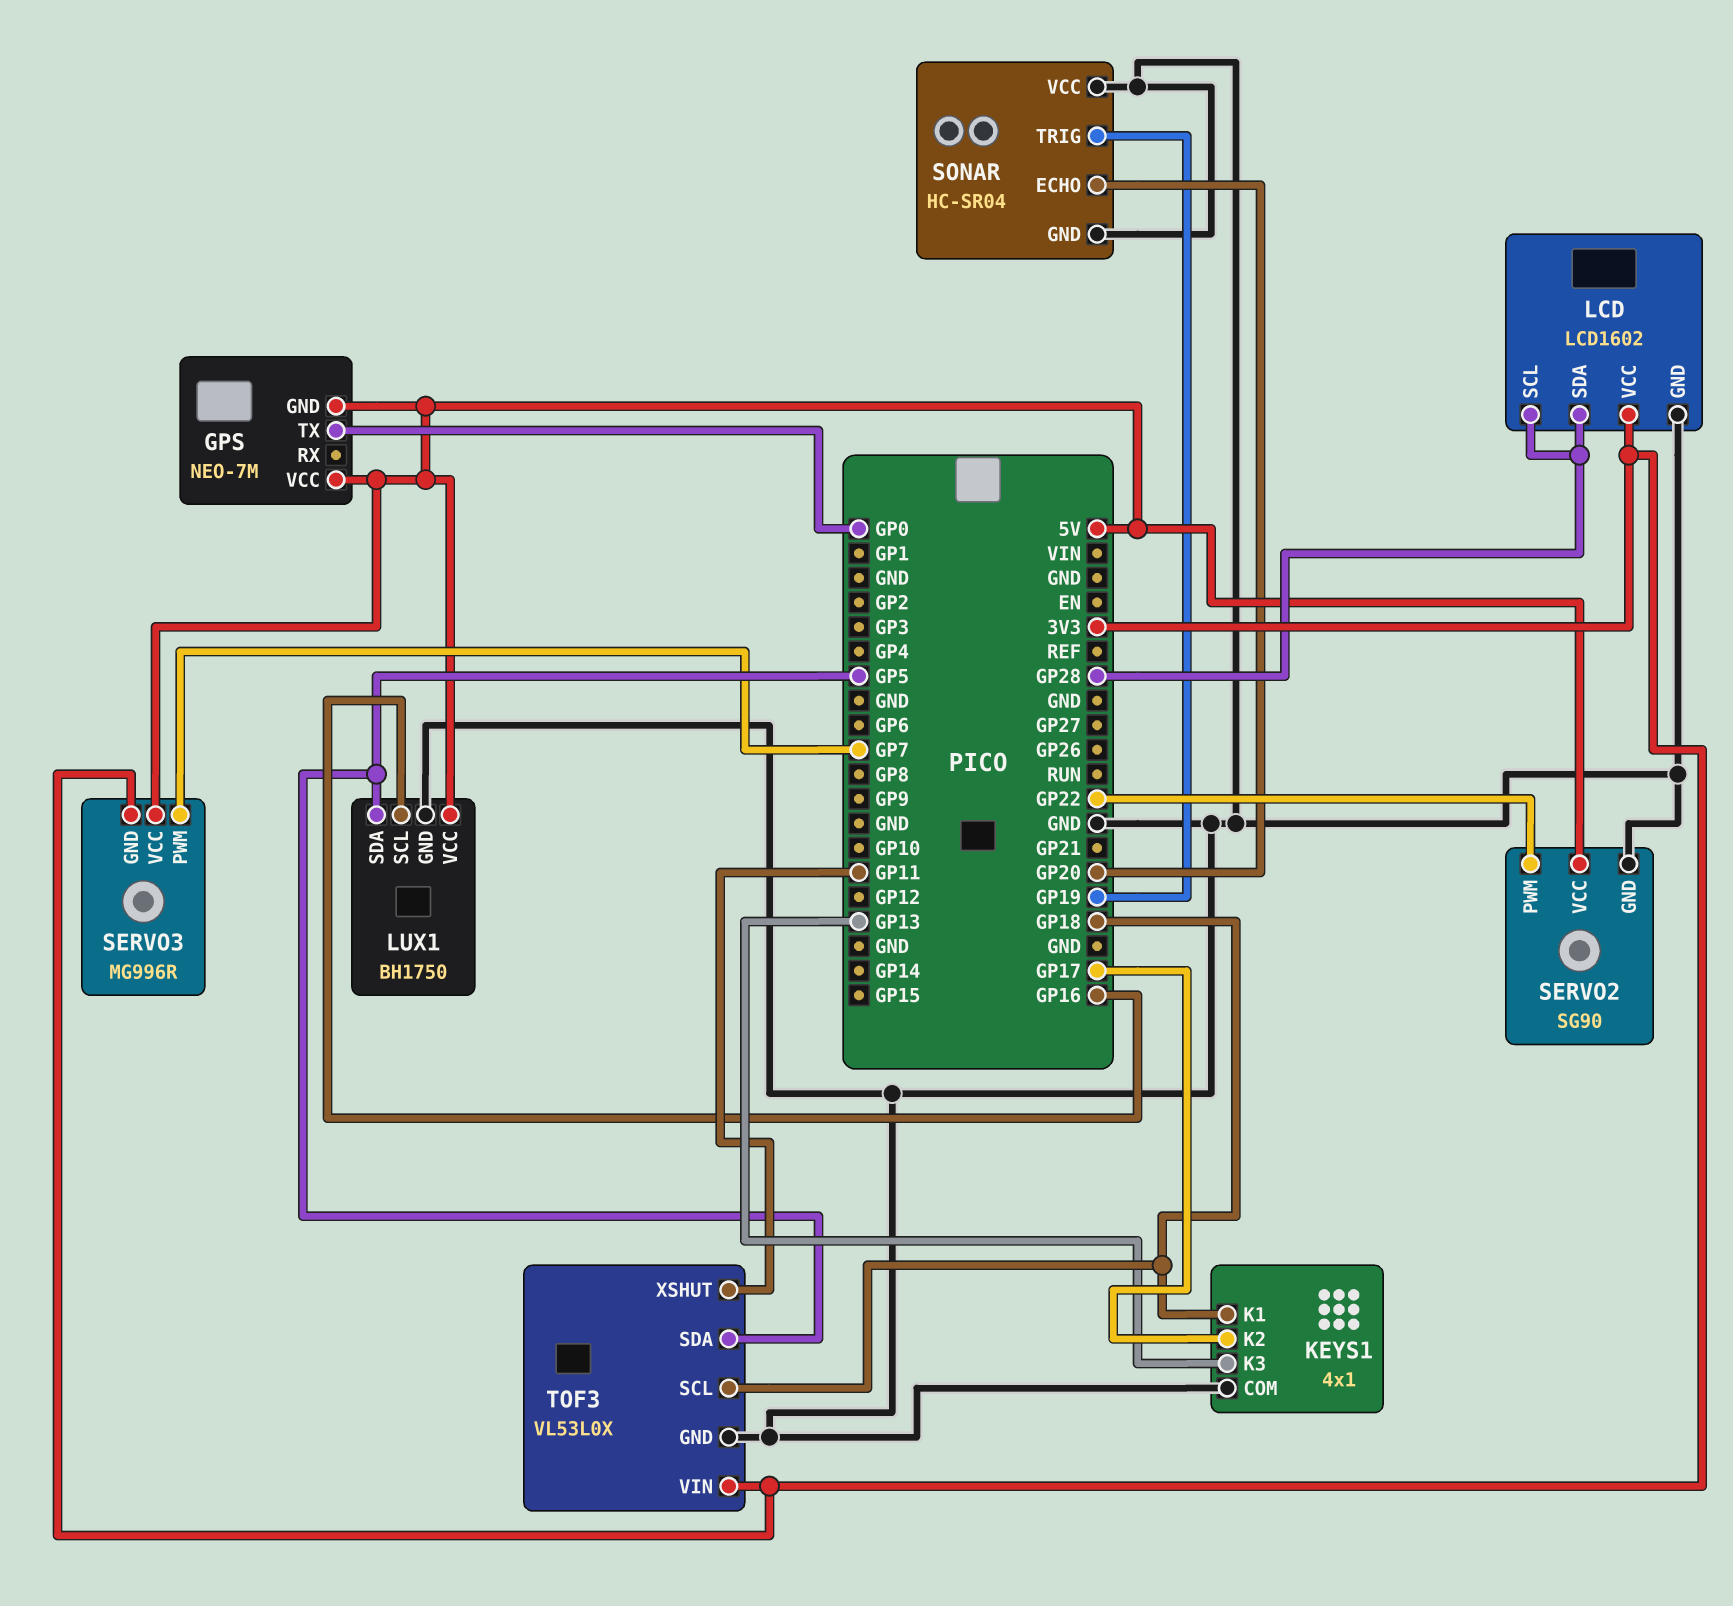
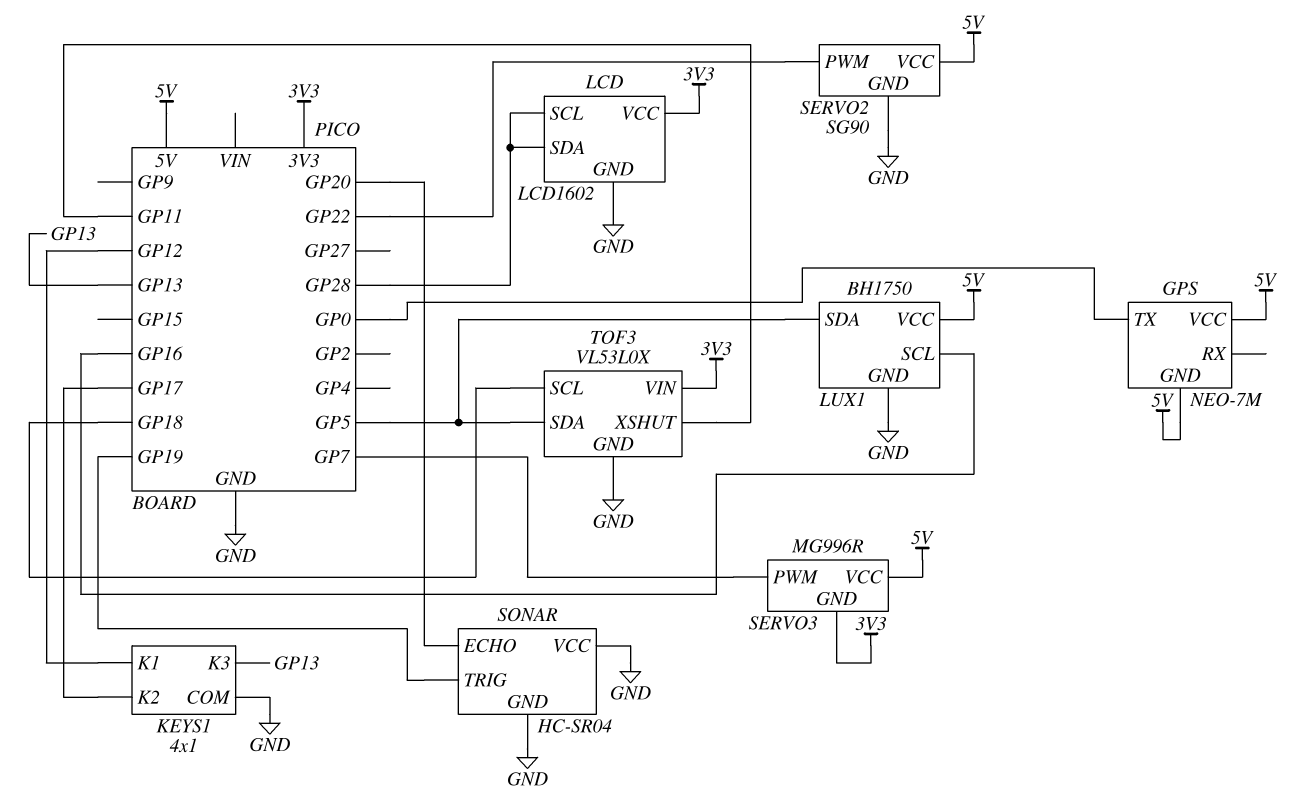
KEYS1 pin K1: GP18 -> GP12

